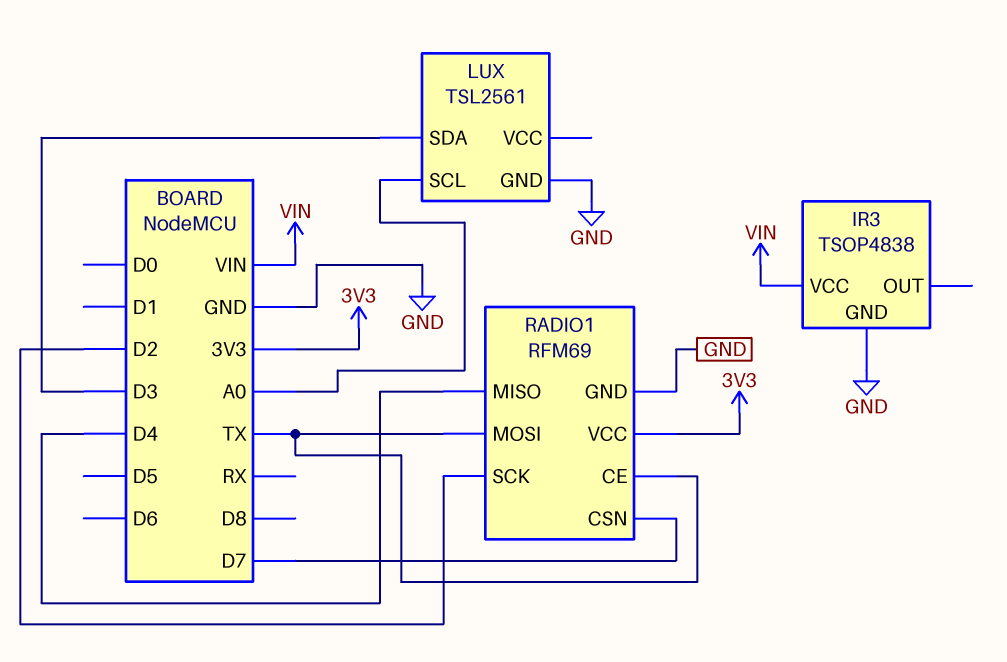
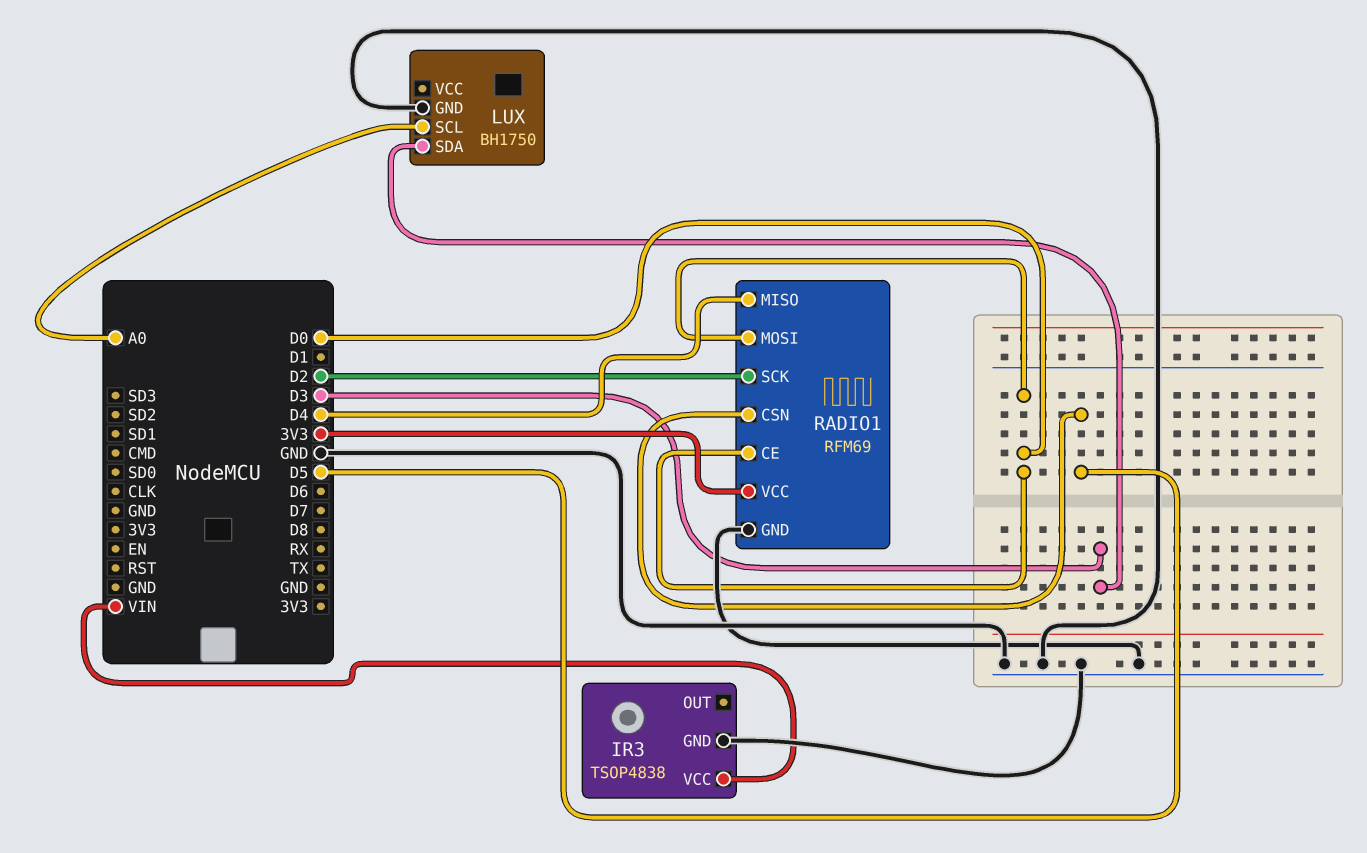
LUX: TSL2561 -> BH1750
RADIO1 pin CE: TX -> D0
RADIO1 pin CSN: D7 -> D5
RADIO1 pin MOSI: TX -> D0

